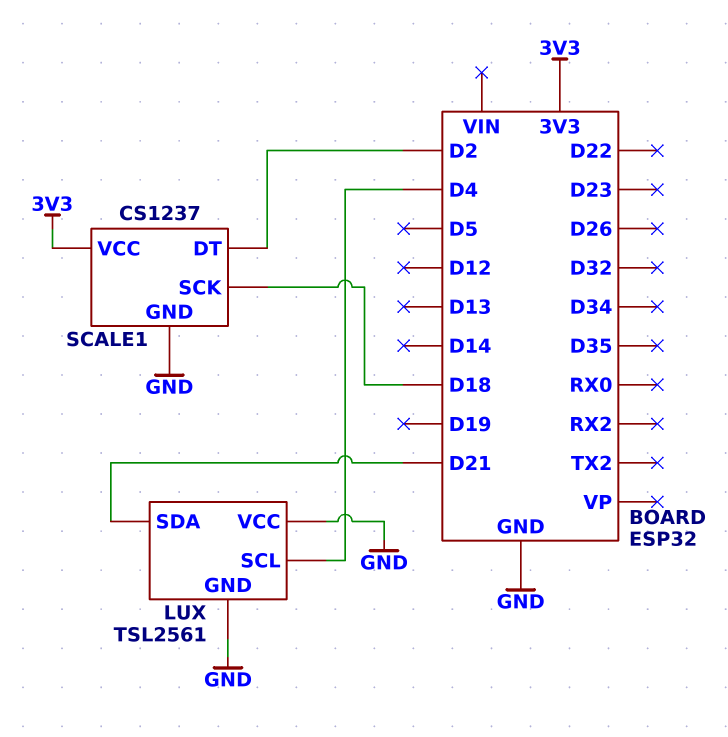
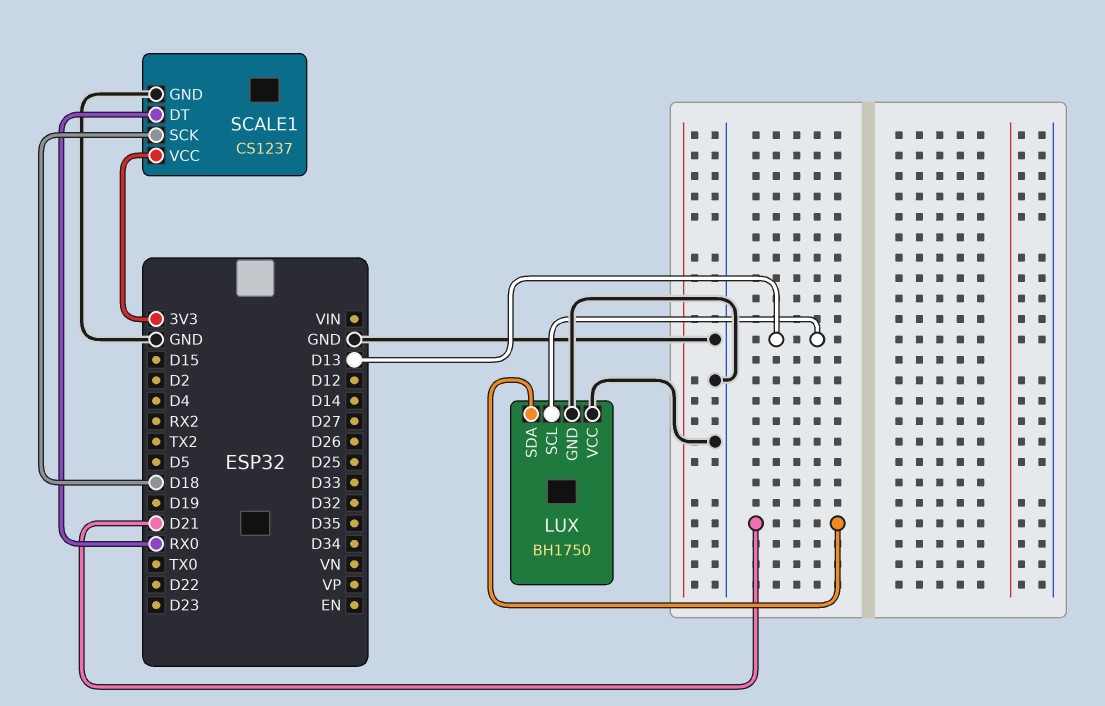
LUX: TSL2561 -> BH1750
LUX pin SCL: D4 -> D13
SCALE1 pin DT: D2 -> RX0

